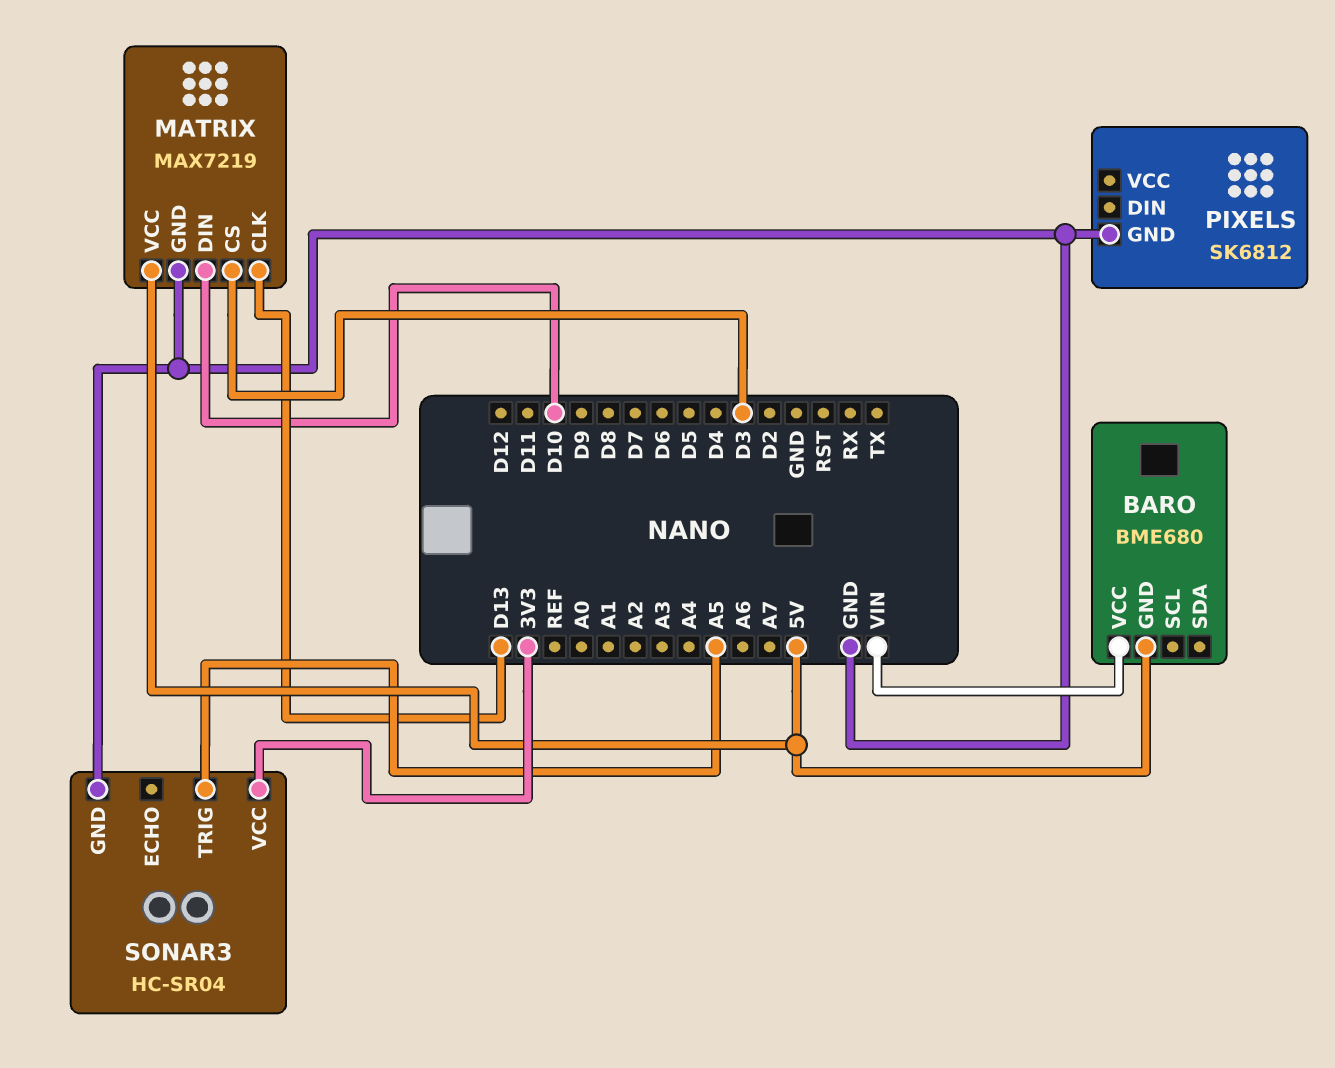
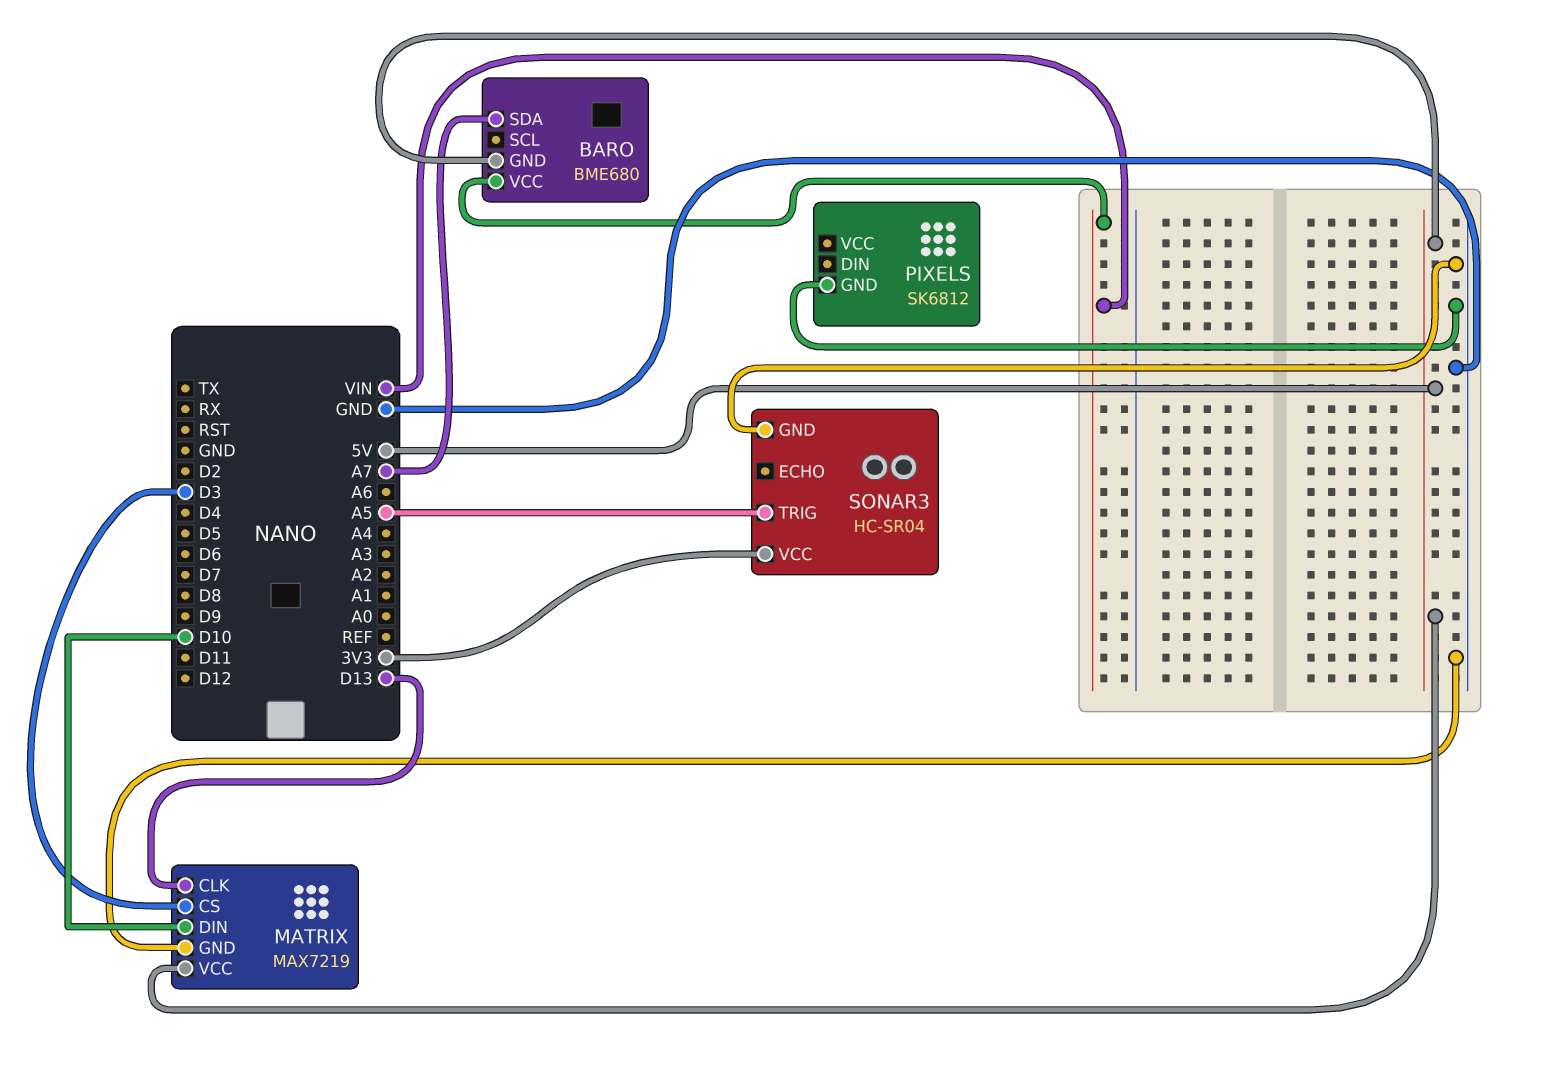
BARO pin SDA: none -> A7

